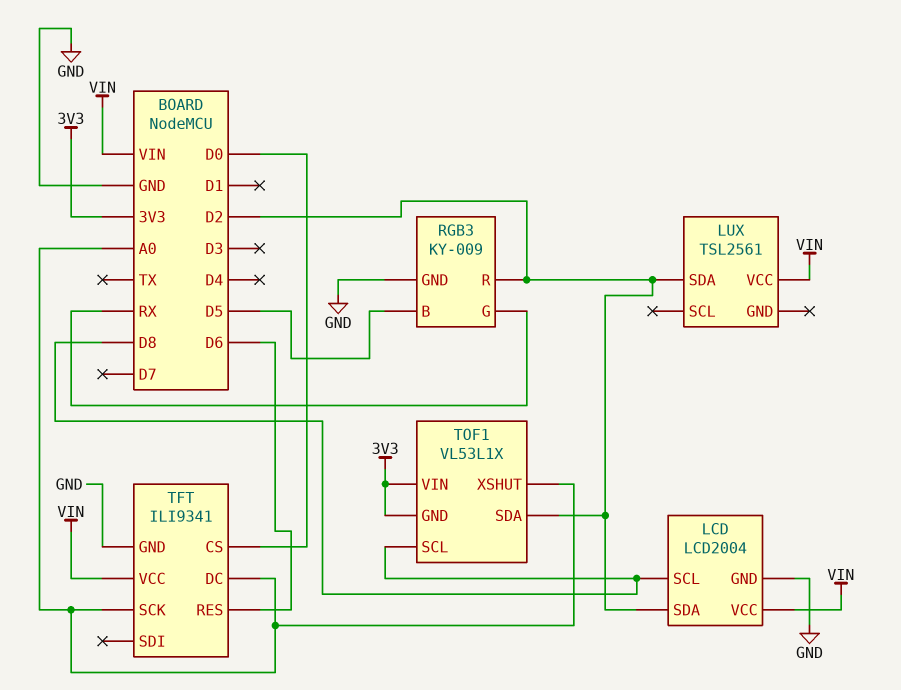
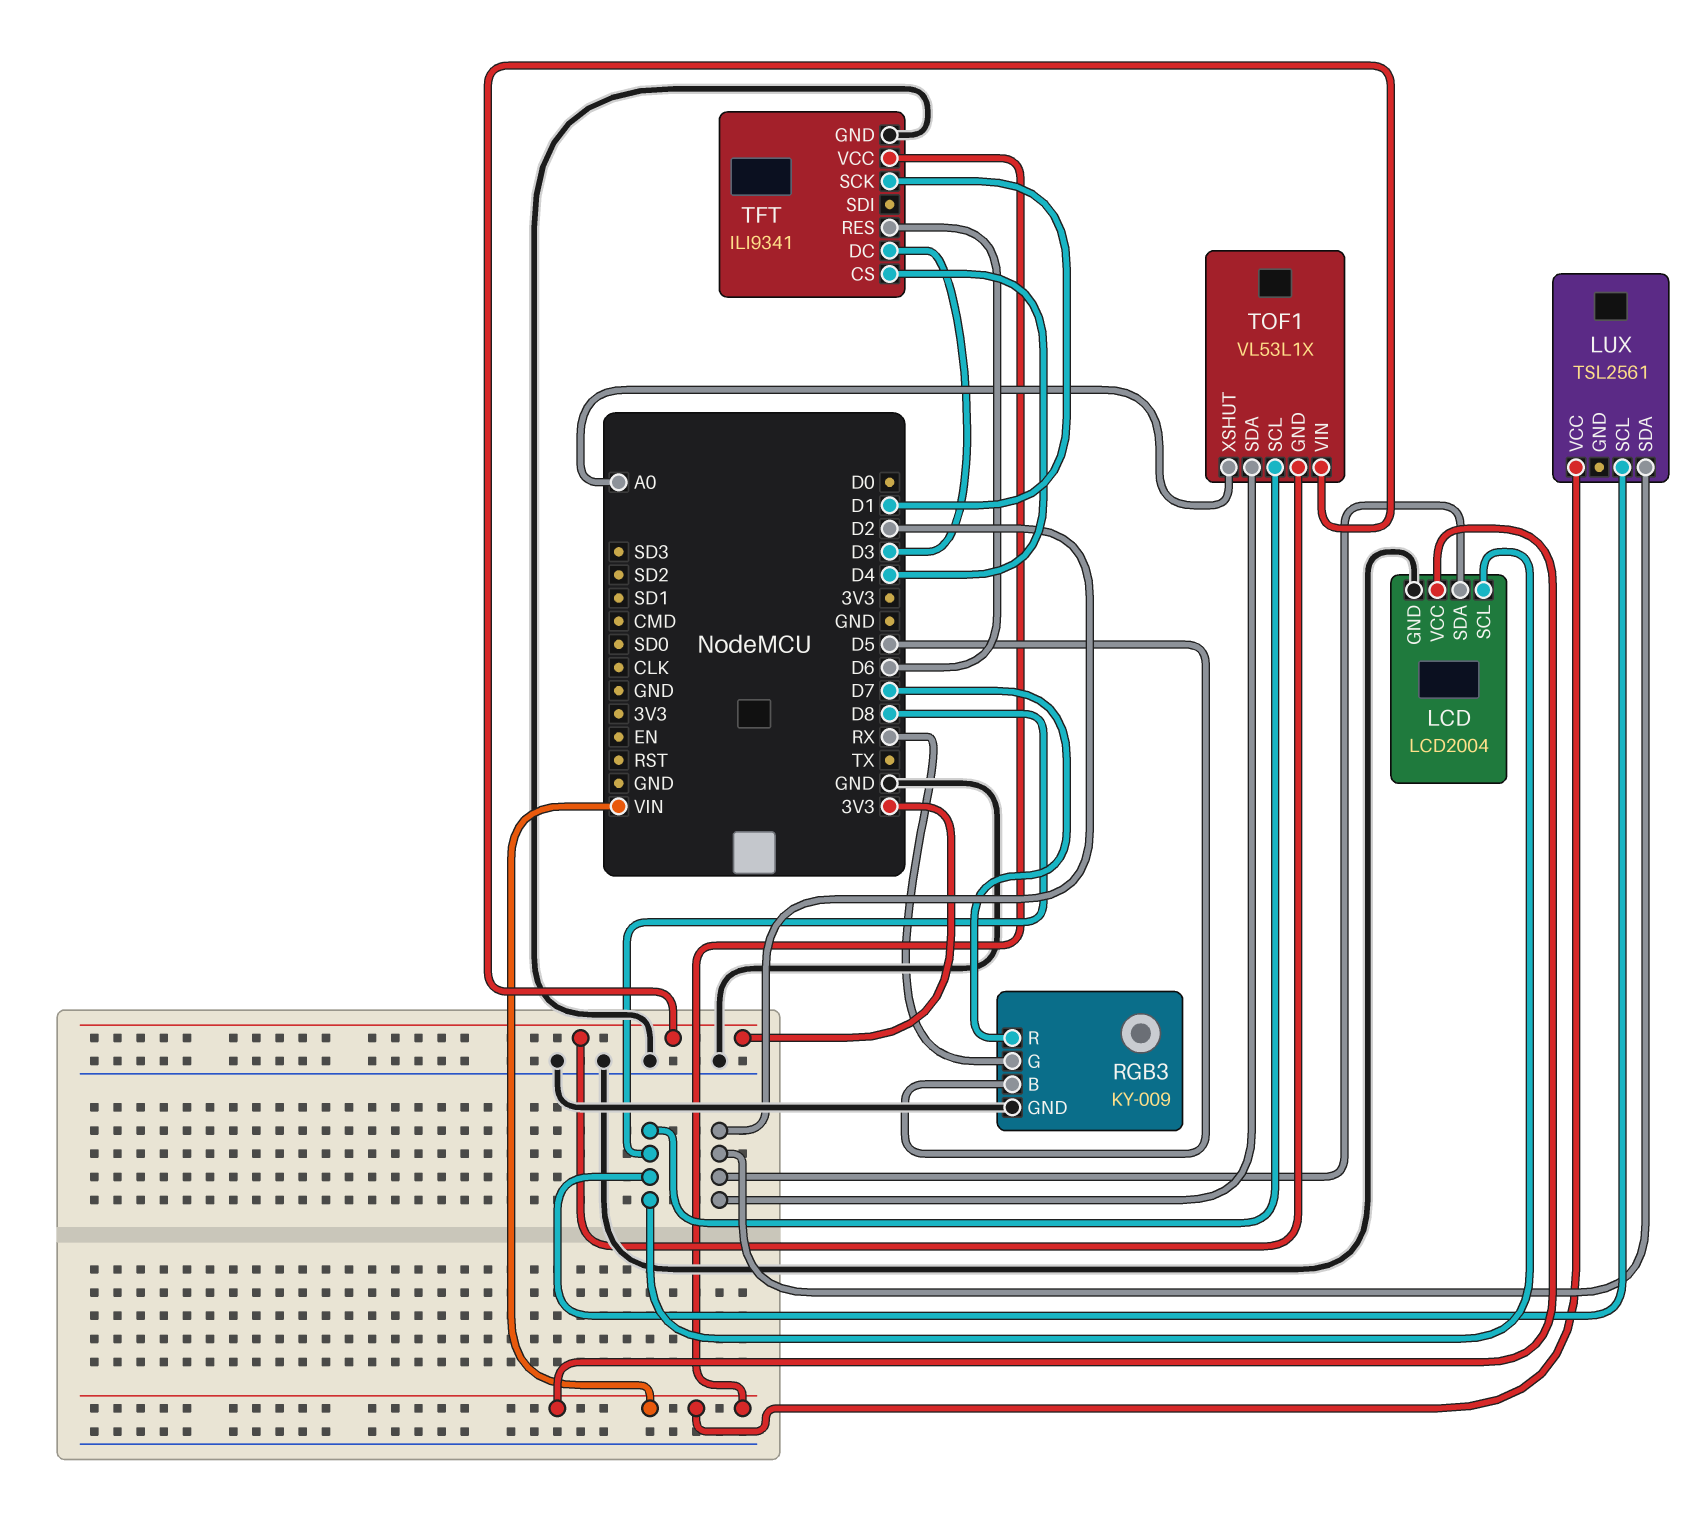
LUX pin SCL: none -> D8
RGB3 pin R: D2 -> D7
TFT pin CS: D0 -> D4
TFT pin DC: A0 -> D3
TFT pin SCK: A0 -> D1

